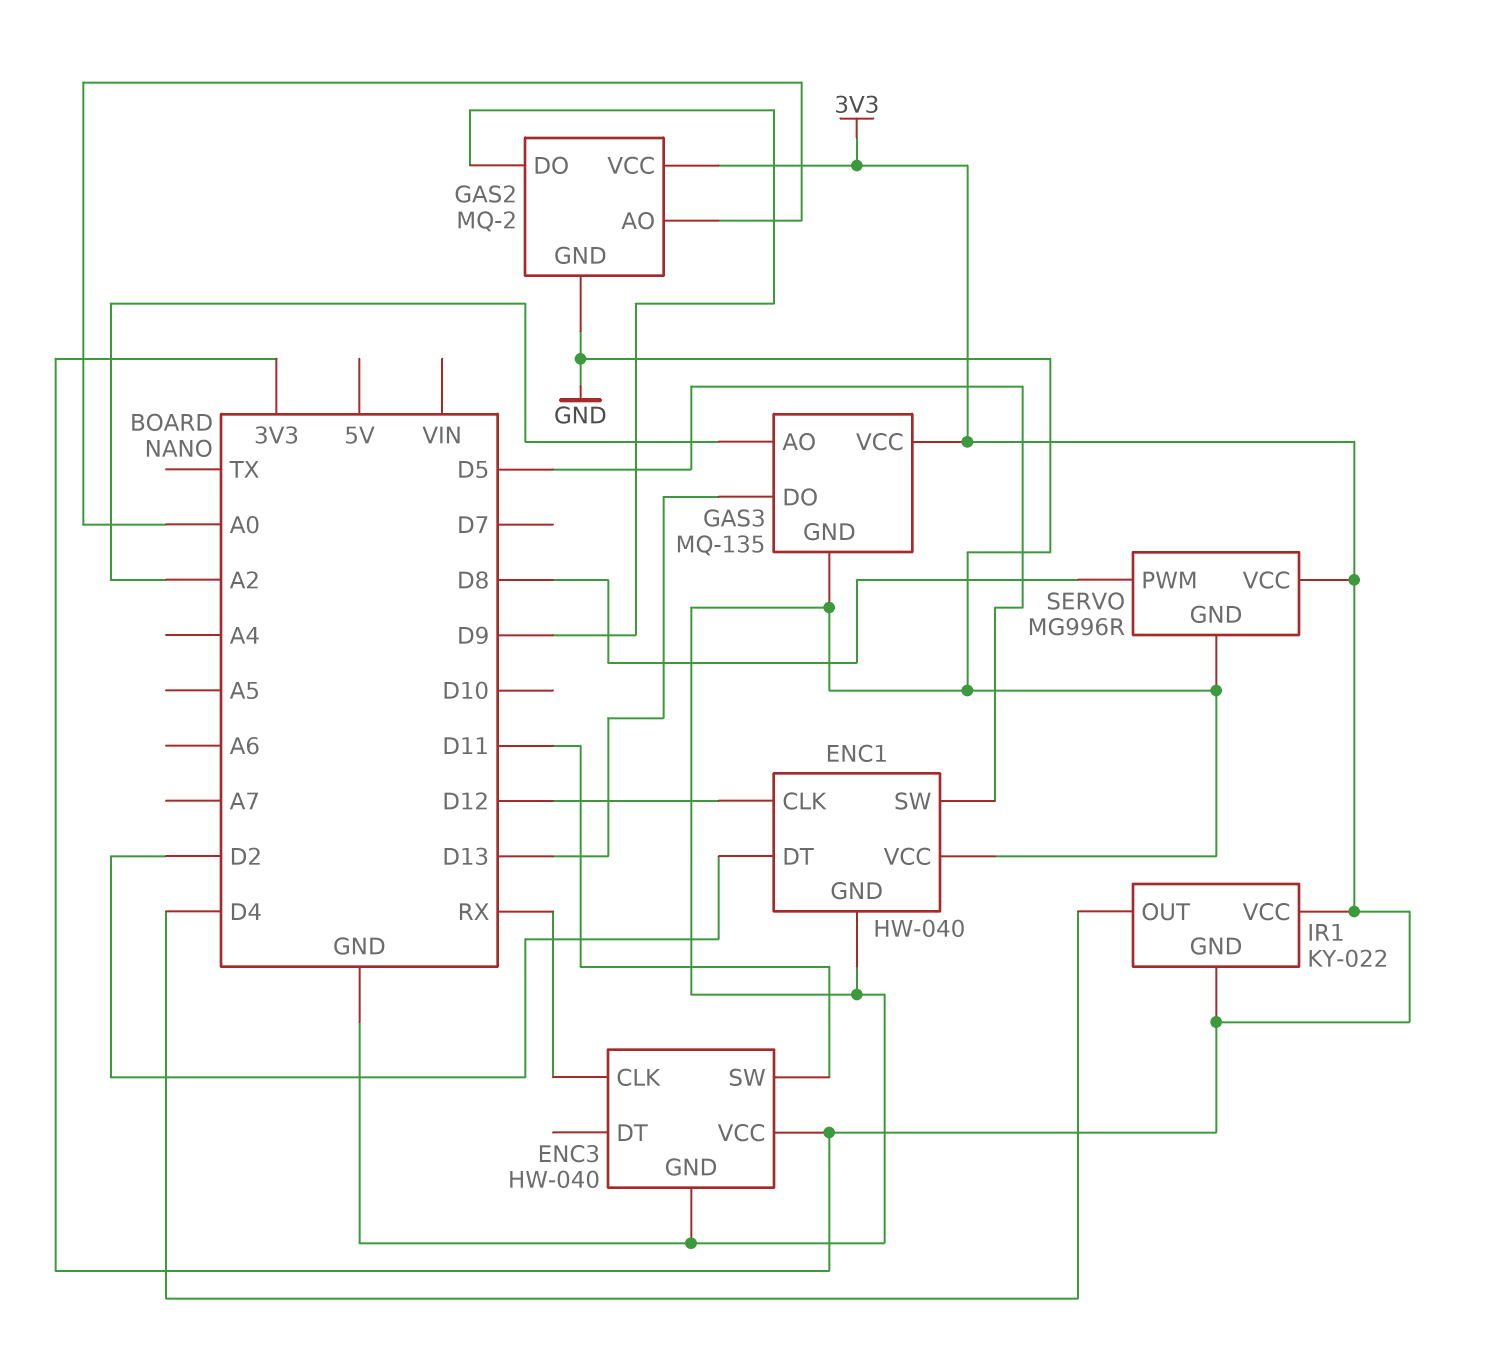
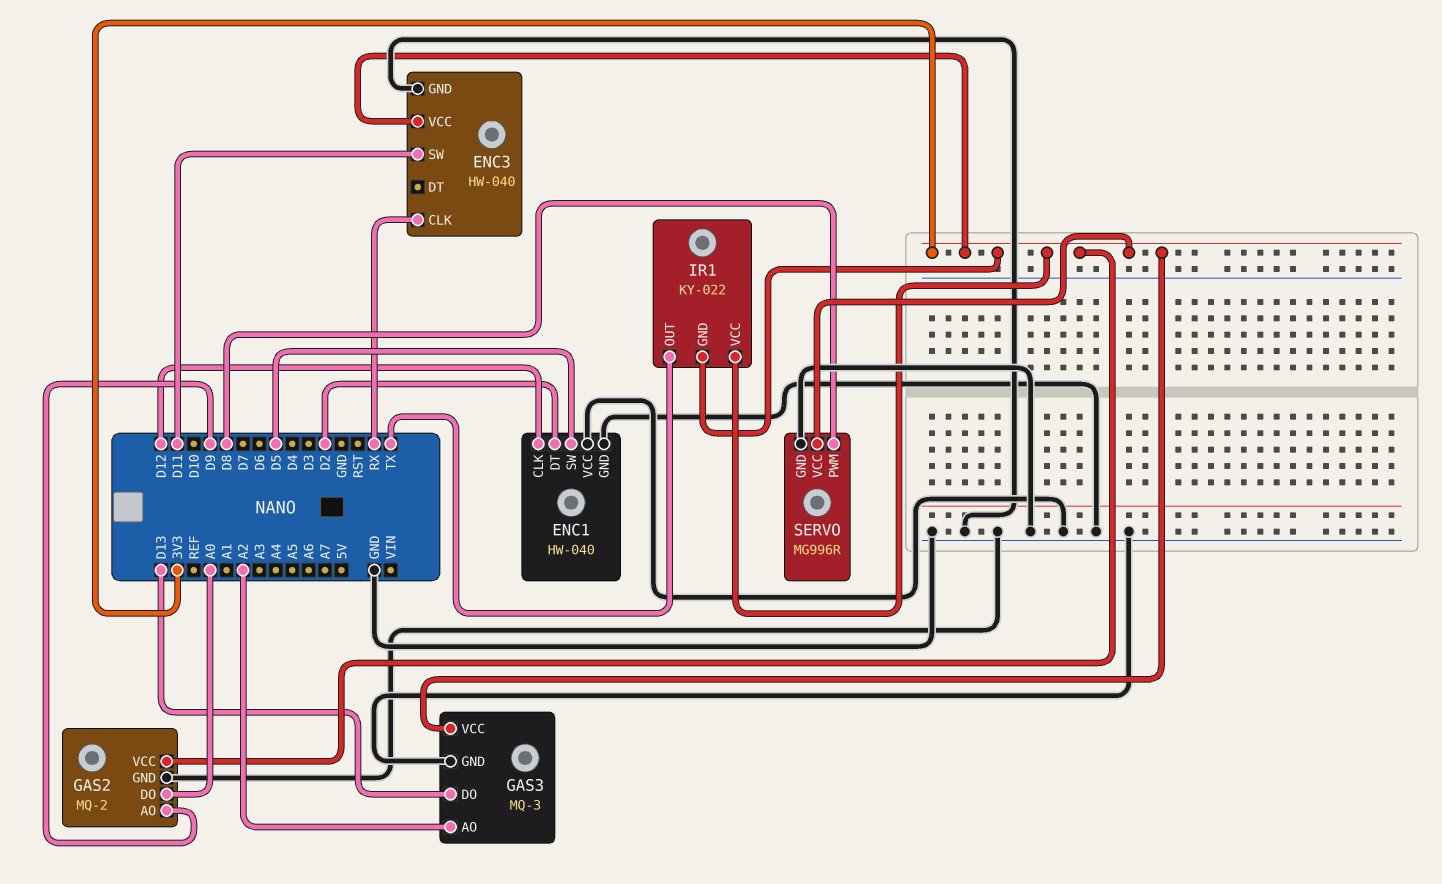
GAS2 pin AO: A0 -> D9
GAS2 pin DO: D9 -> A0
GAS3: MQ-135 -> MQ-3
IR1 pin OUT: D4 -> TX

